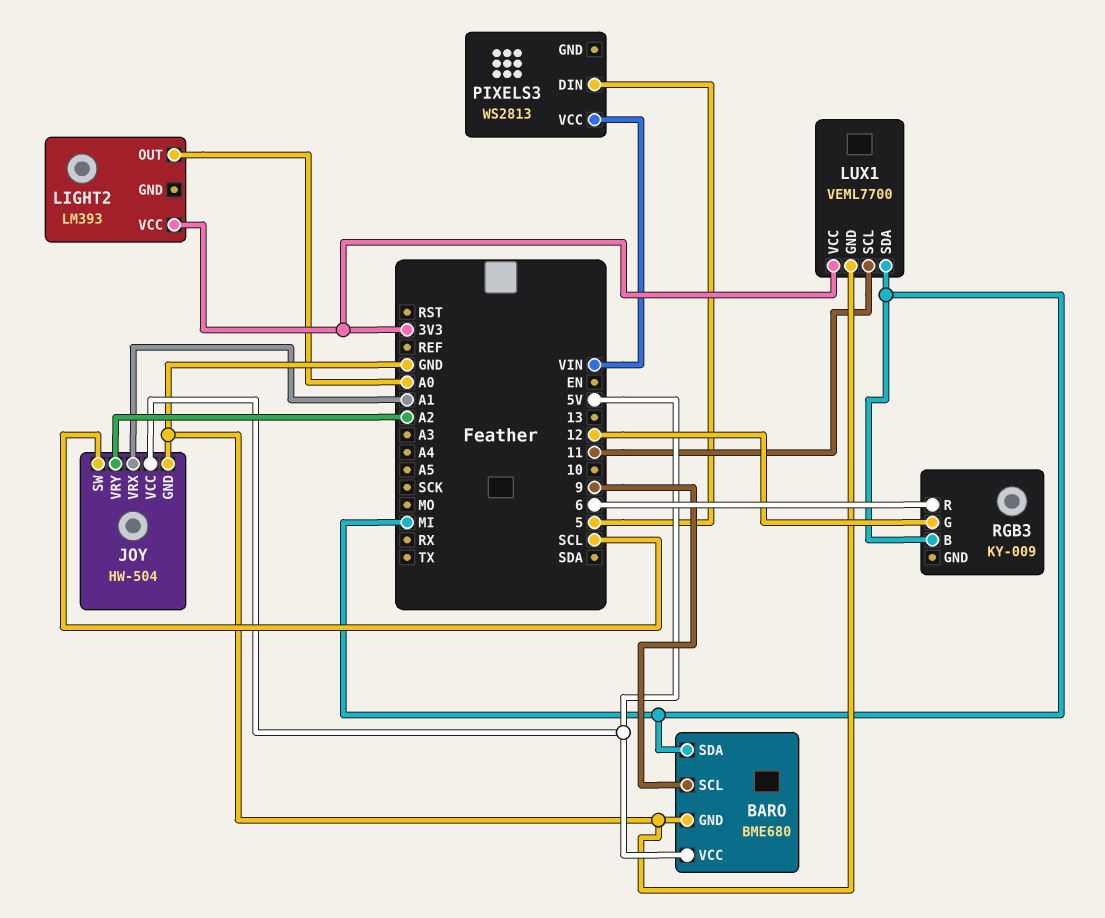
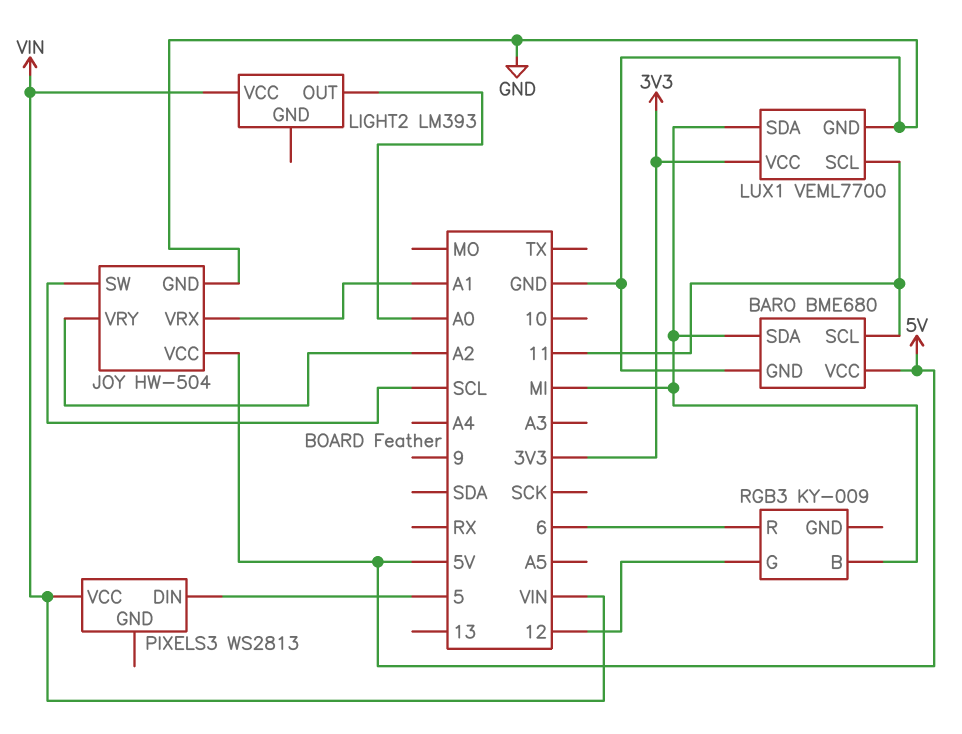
BARO pin SCL: 9 -> 11
LIGHT2 pin VCC: 3V3 -> VIN

